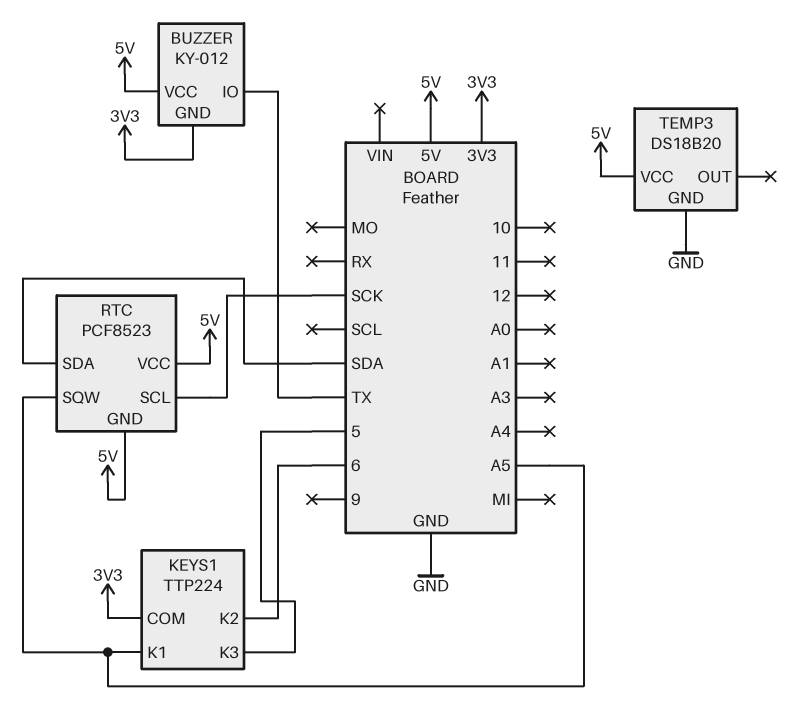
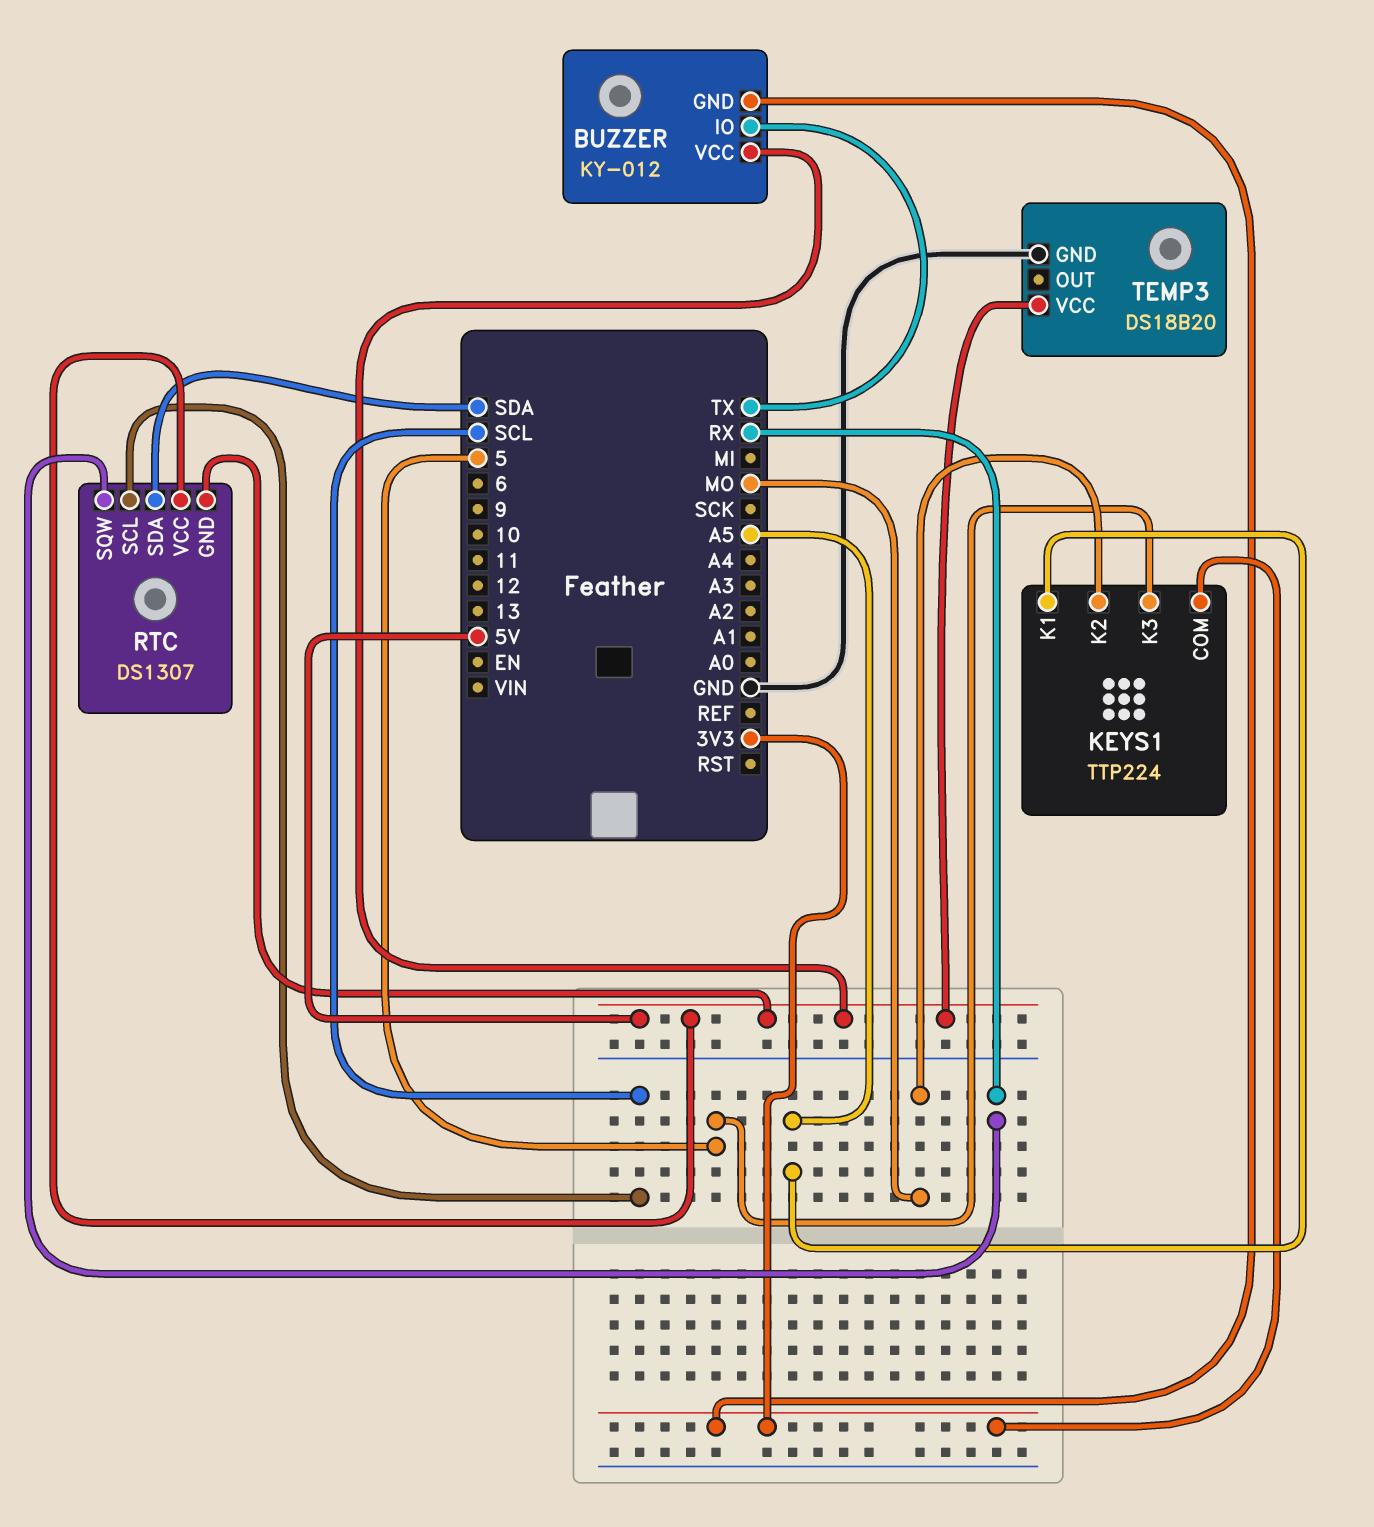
KEYS1 pin K2: 6 -> MO
RTC: PCF8523 -> DS1307
RTC pin SCL: SCK -> SCL
RTC pin SQW: A5 -> RX

